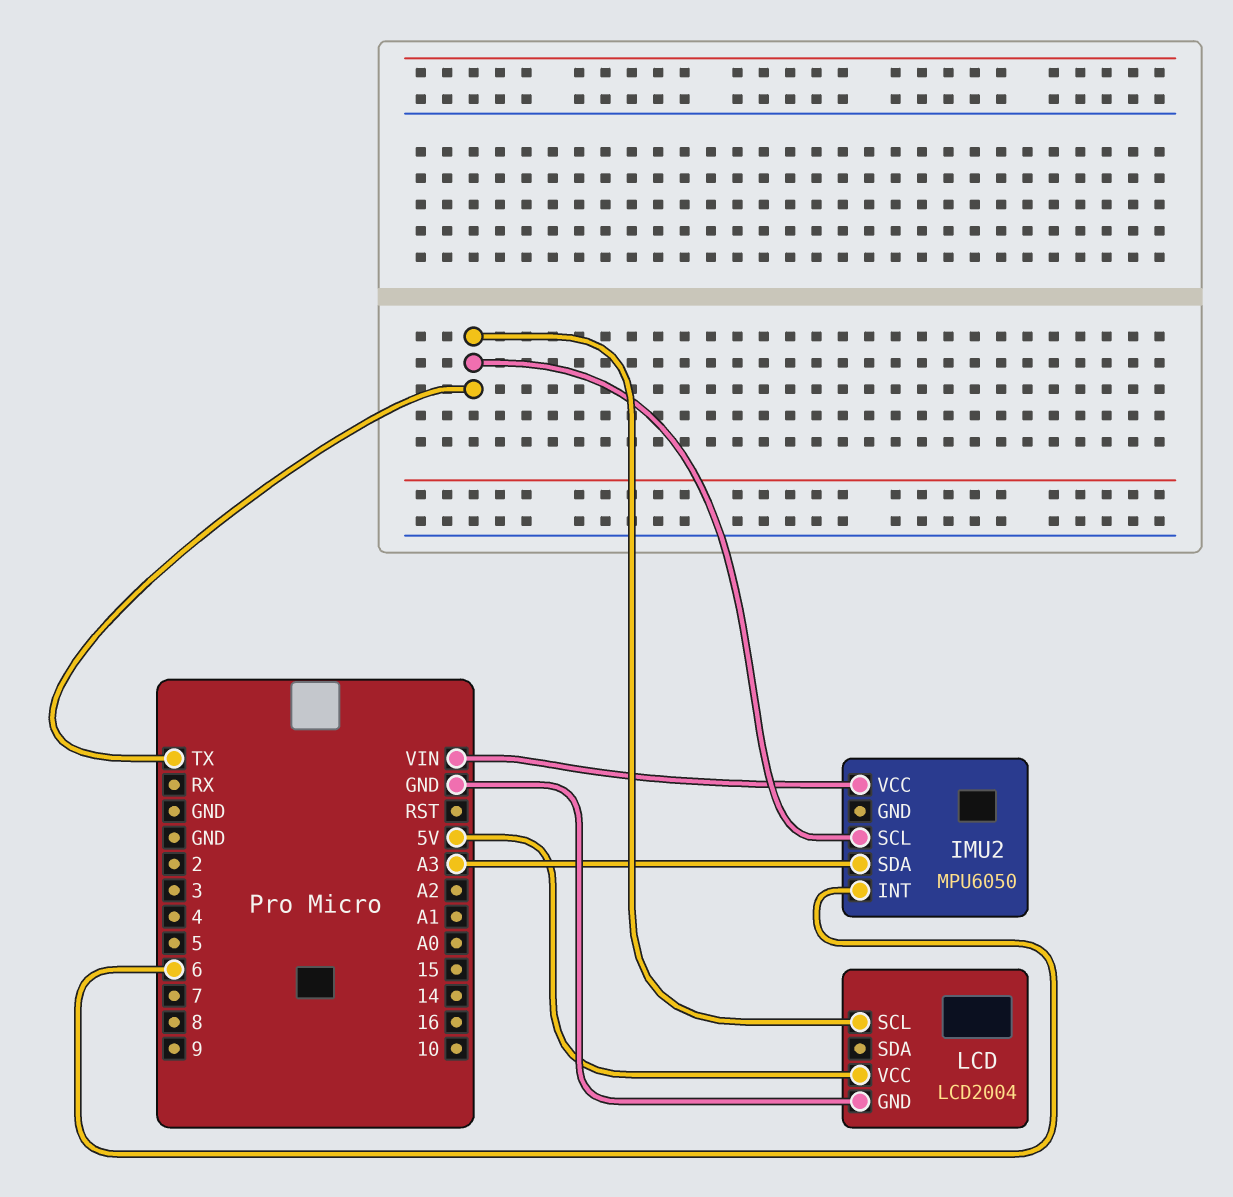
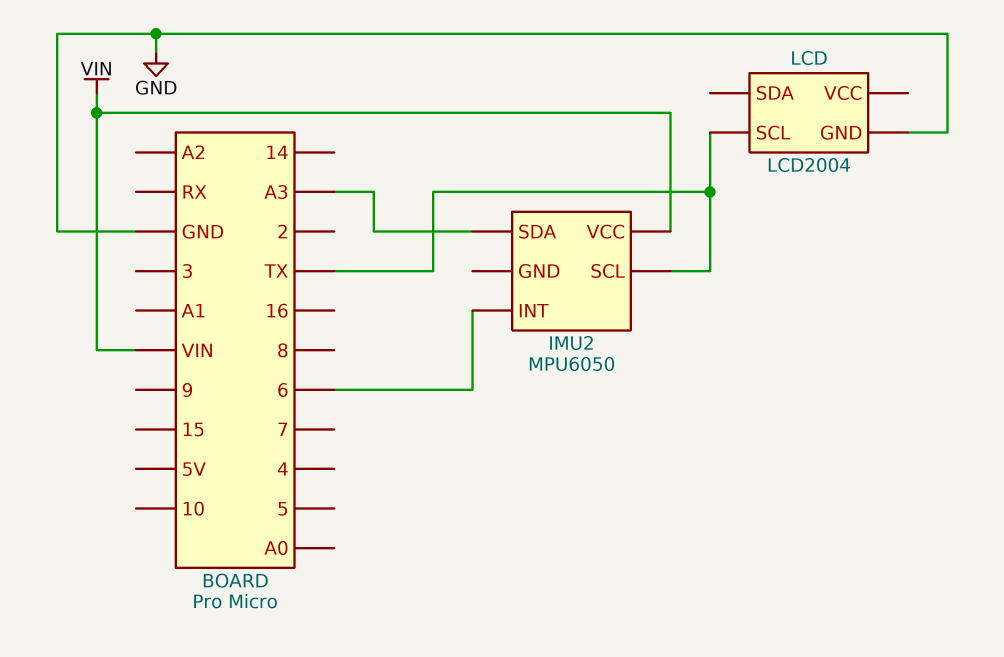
LCD pin VCC: 5V -> none

